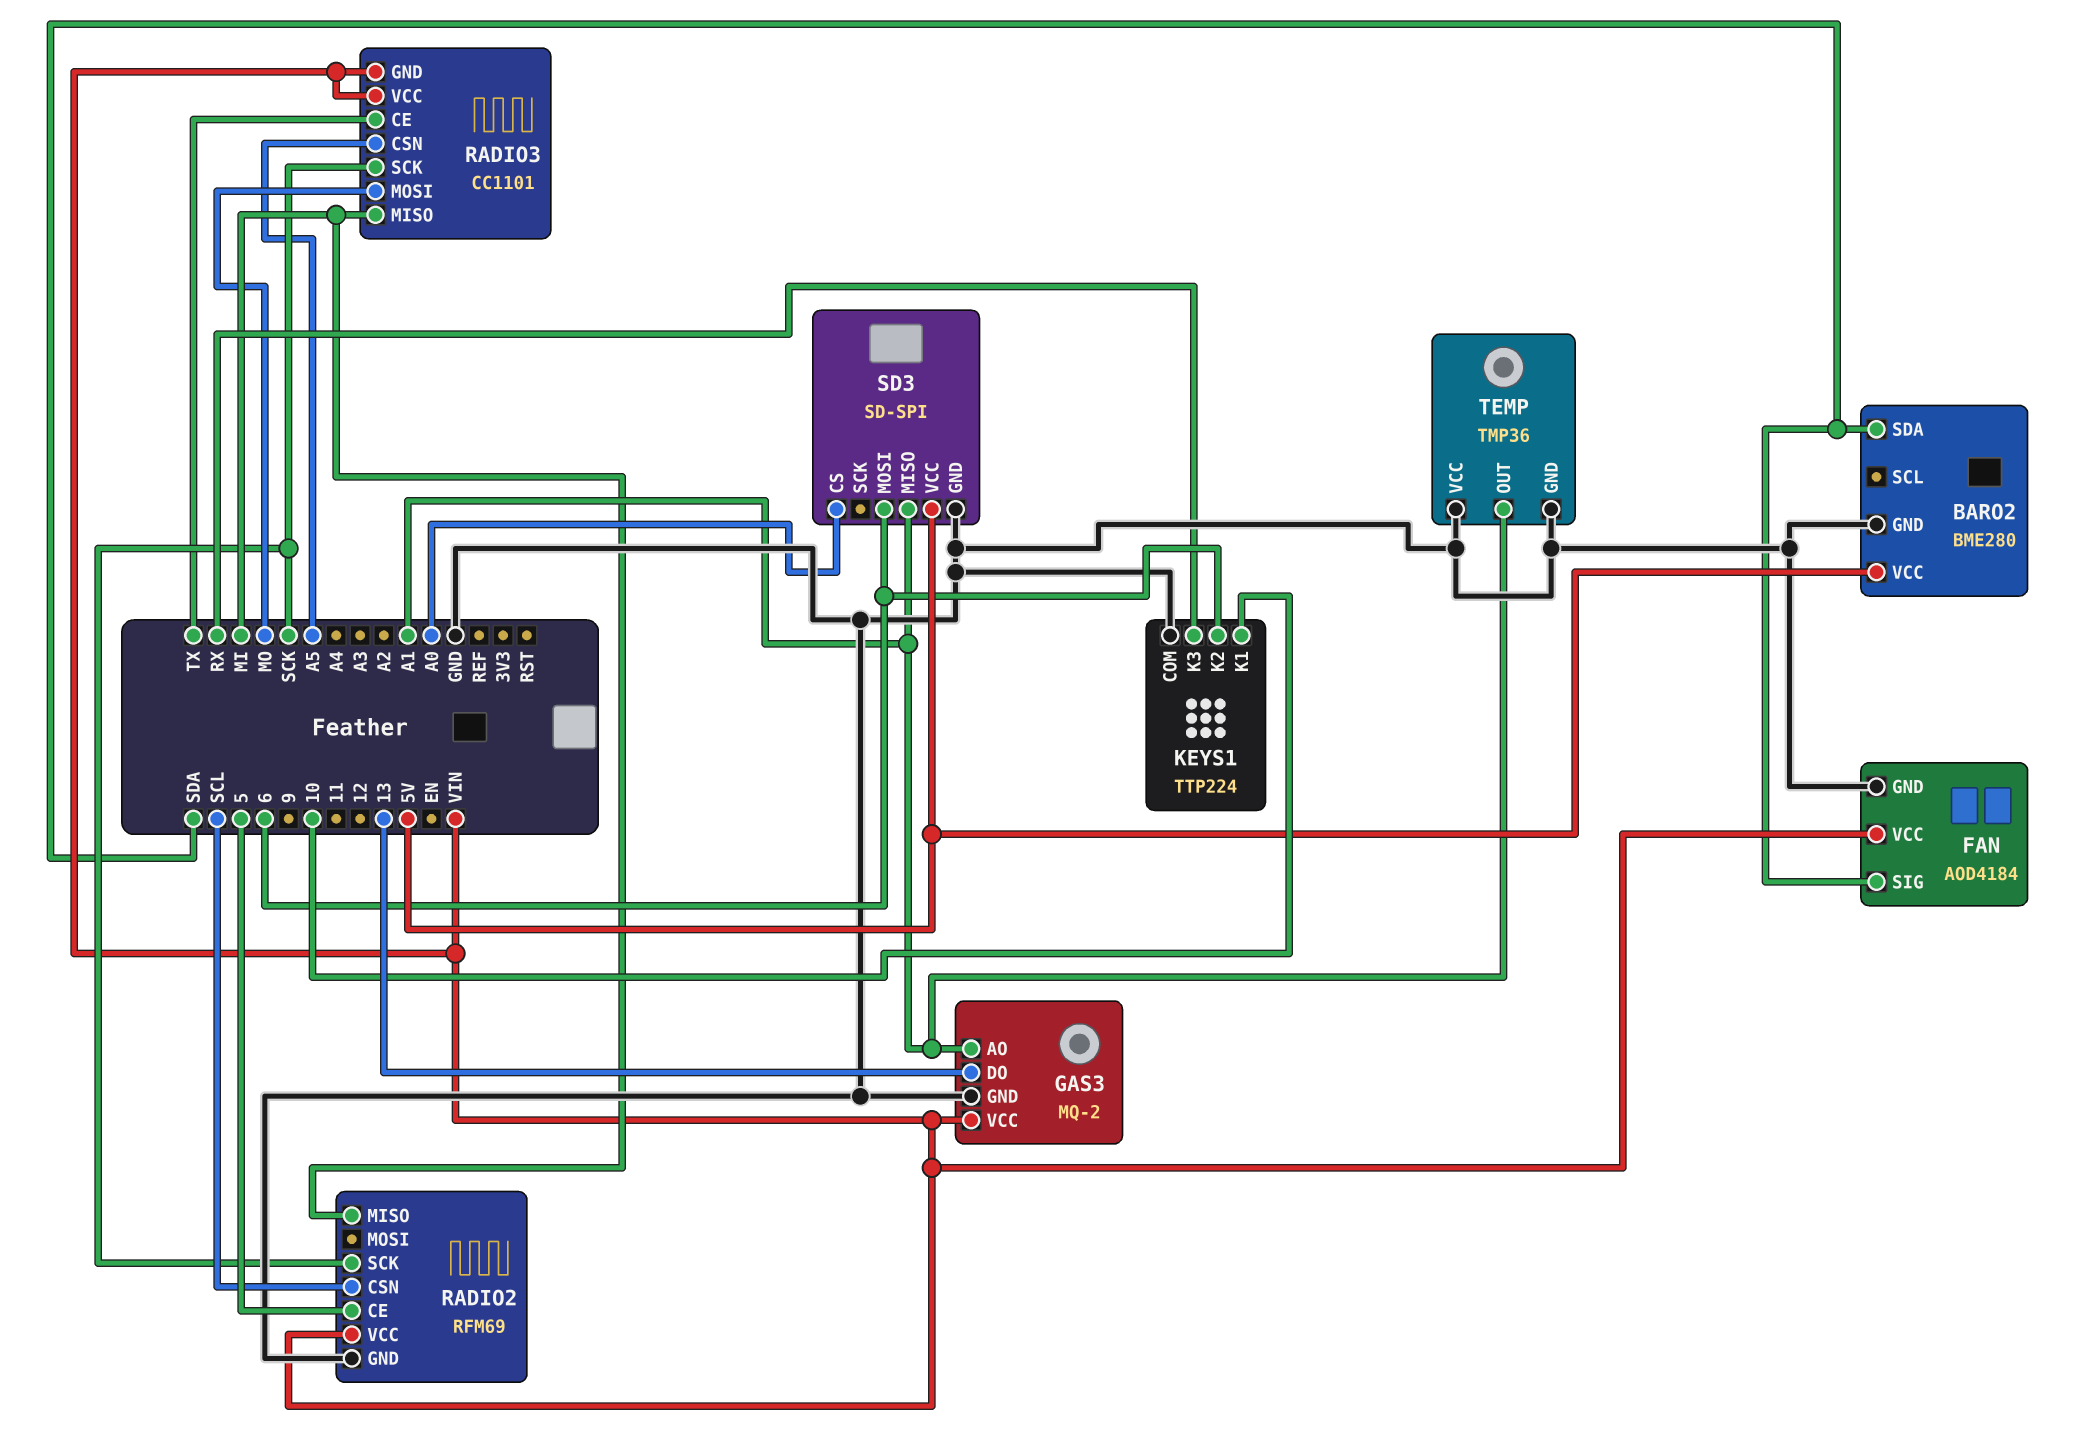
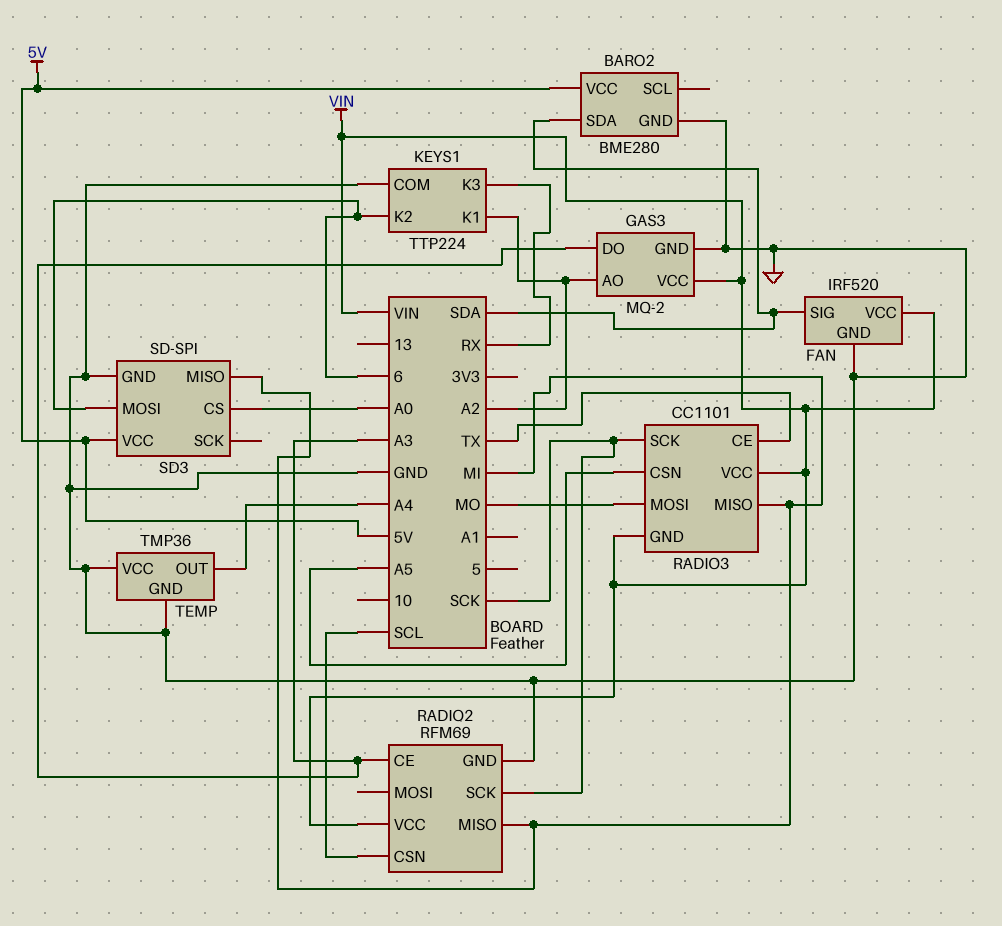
FAN: AOD4184 -> IRF520
GAS3 pin AO: A1 -> A2
GAS3 pin DO: 13 -> A3
KEYS1 pin K1: 10 -> A2
RADIO2 pin CE: 5 -> A3
SD3 pin MISO: A1 -> MI
TEMP pin OUT: A1 -> A4

